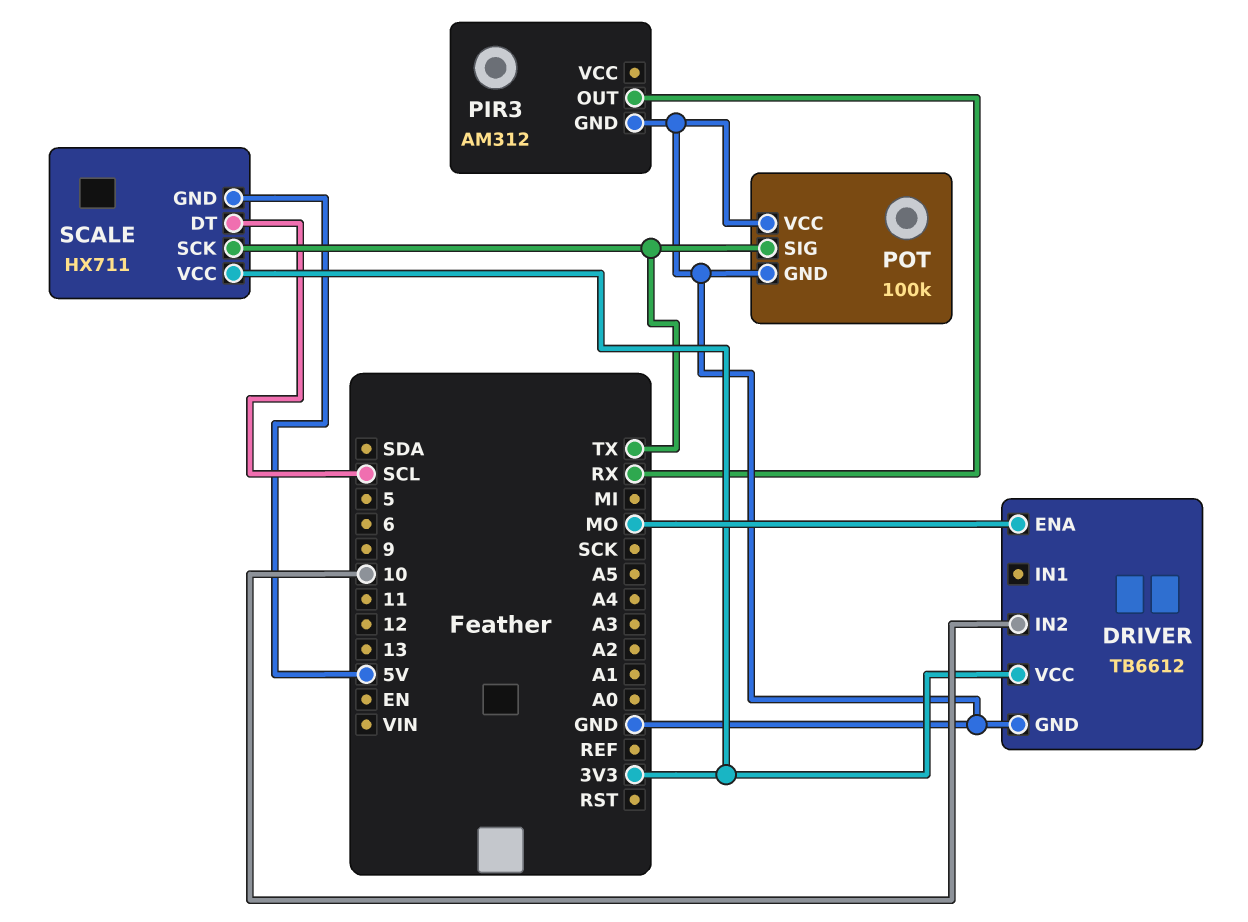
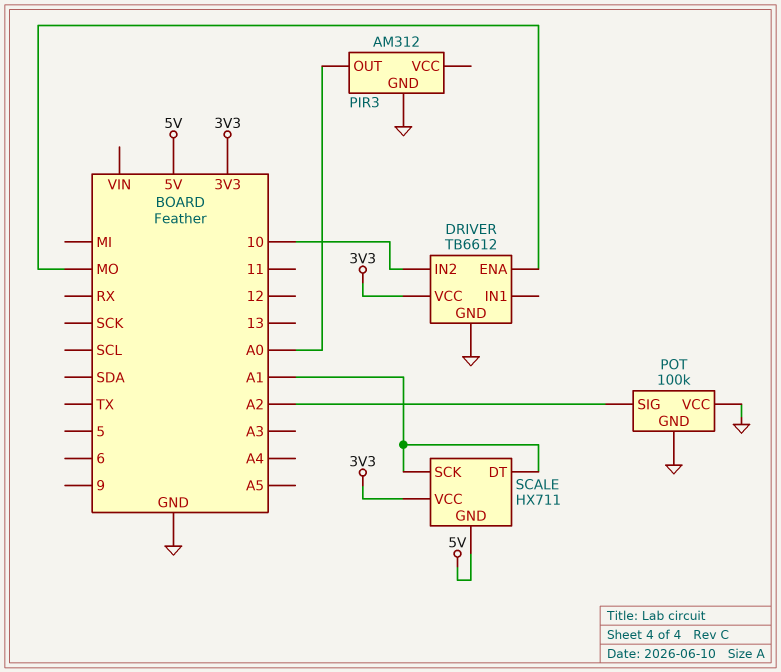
PIR3 pin OUT: RX -> A0
POT pin SIG: TX -> A2
SCALE pin DT: SCL -> A1
SCALE pin SCK: TX -> A1

